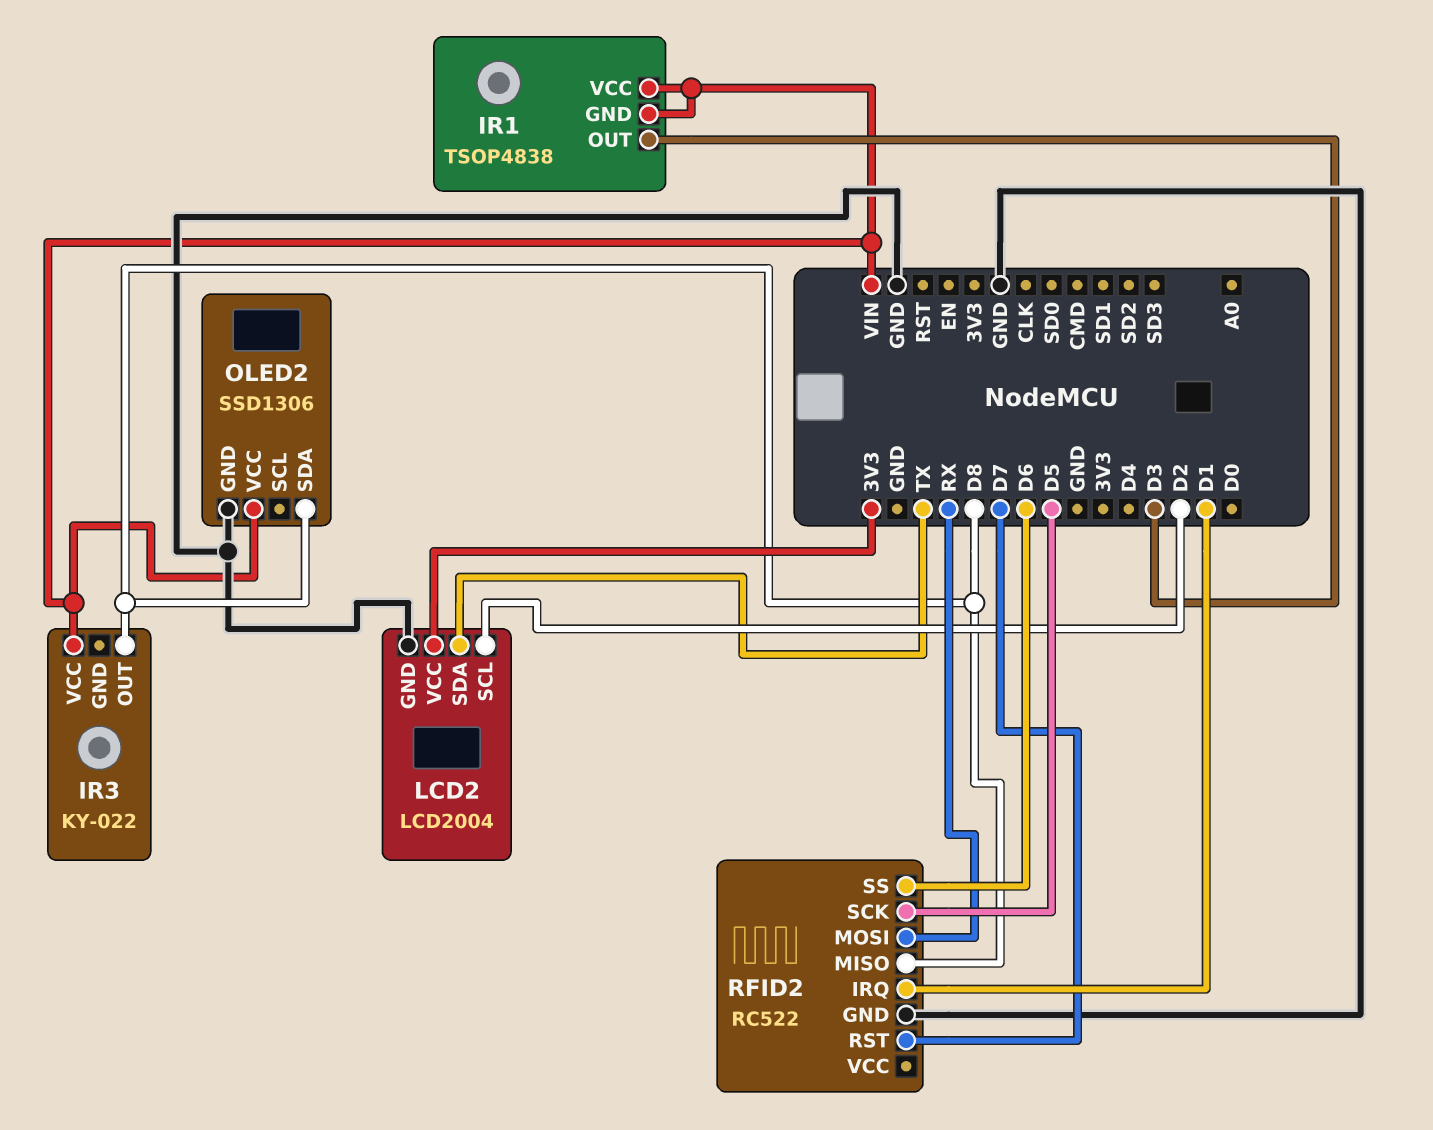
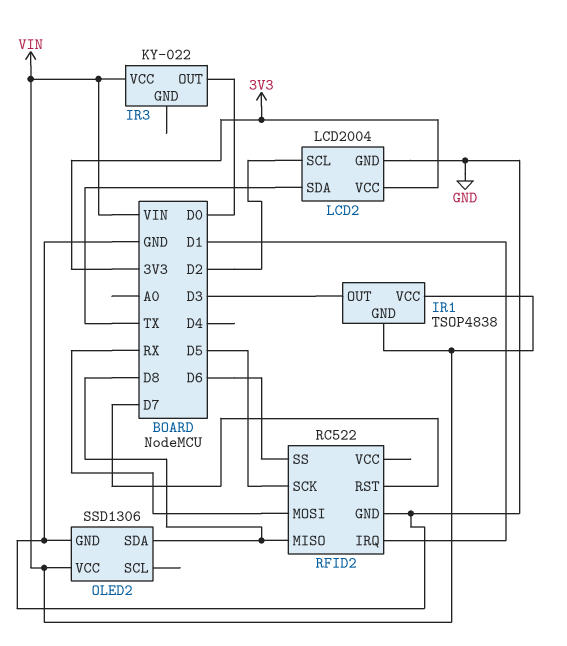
IR3 pin OUT: D8 -> D0

